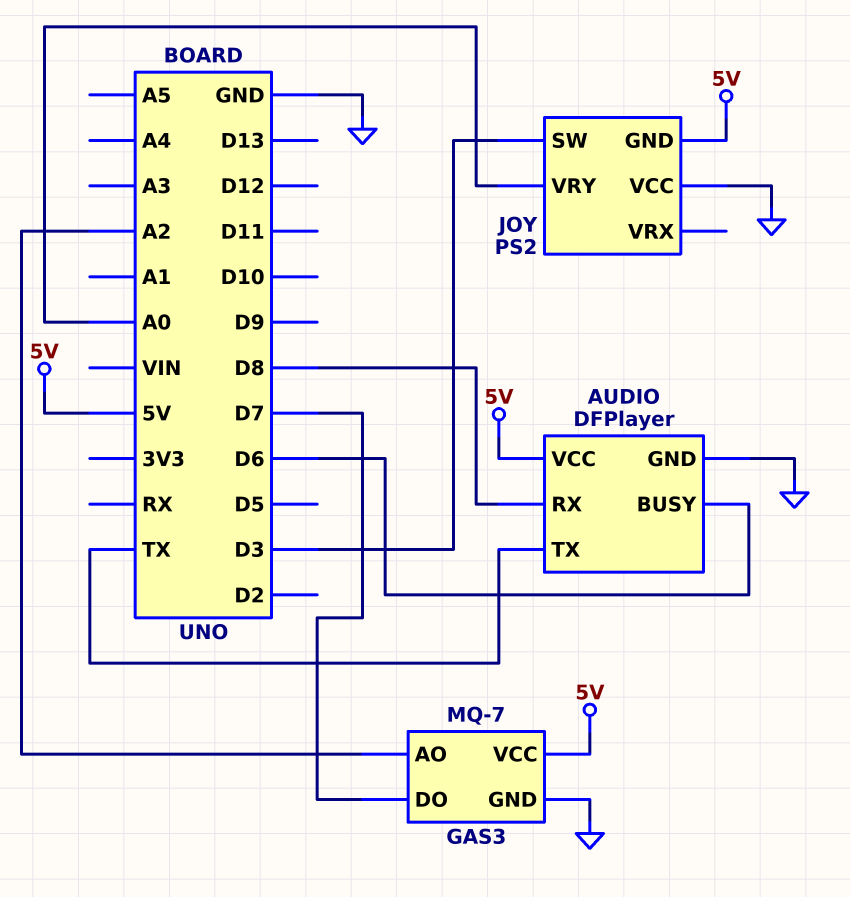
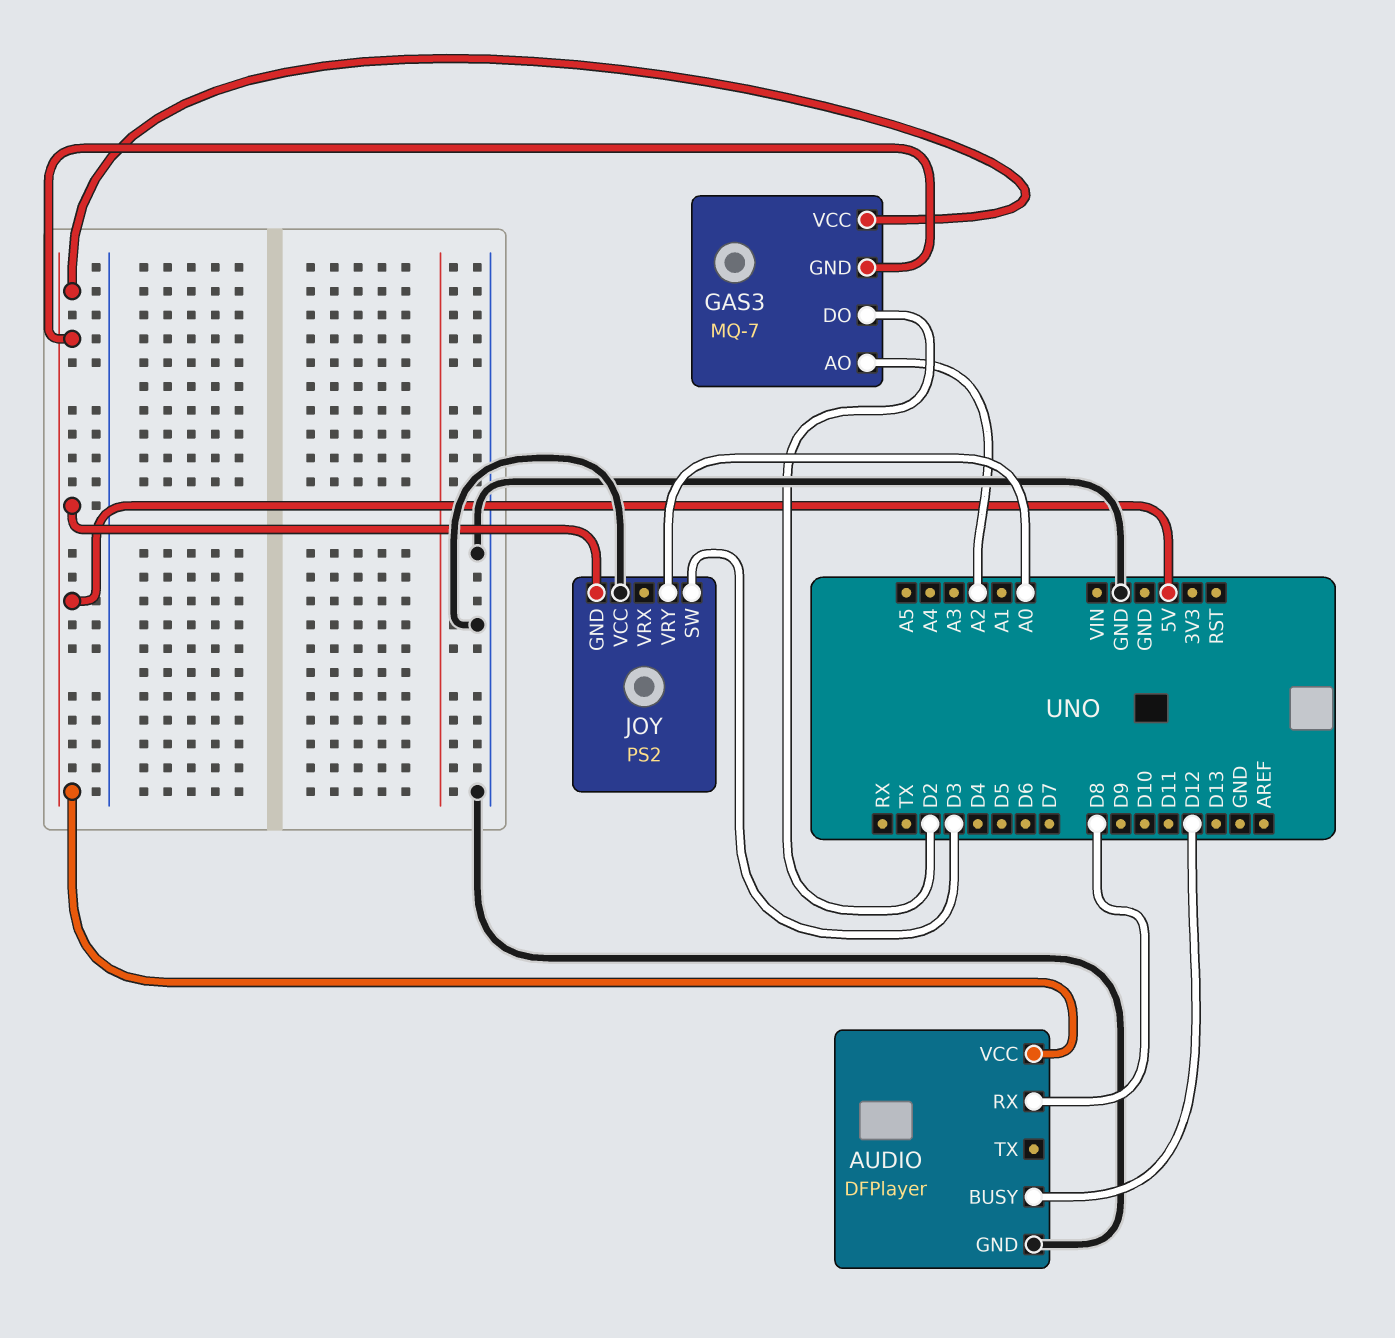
AUDIO pin BUSY: D6 -> D12
AUDIO pin TX: TX -> none
GAS3 pin DO: D7 -> D2
GAS3 pin GND: GND -> 5V

